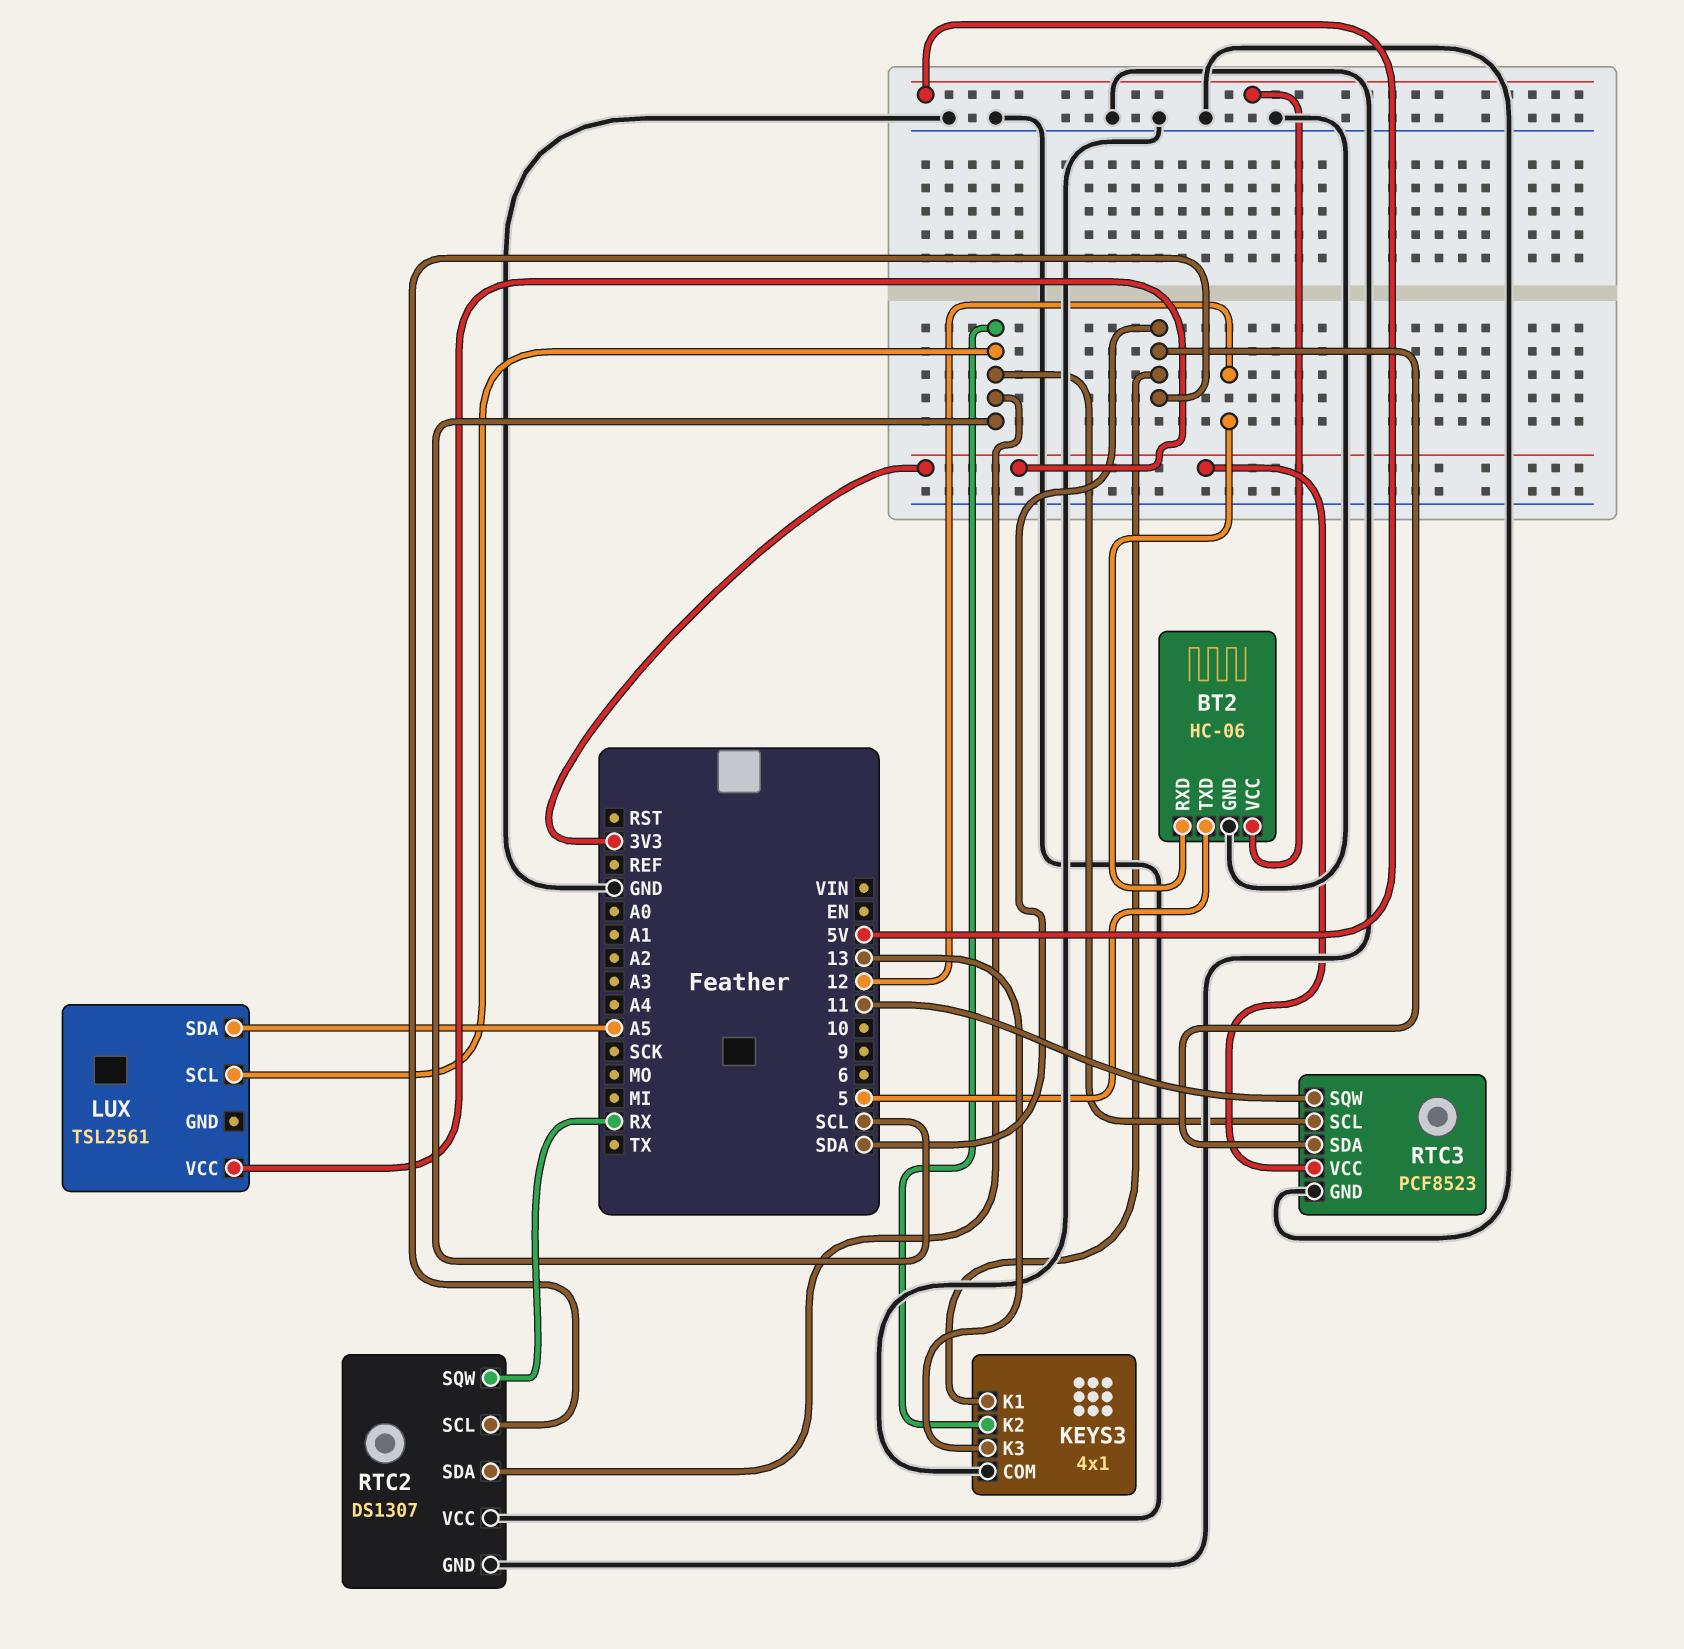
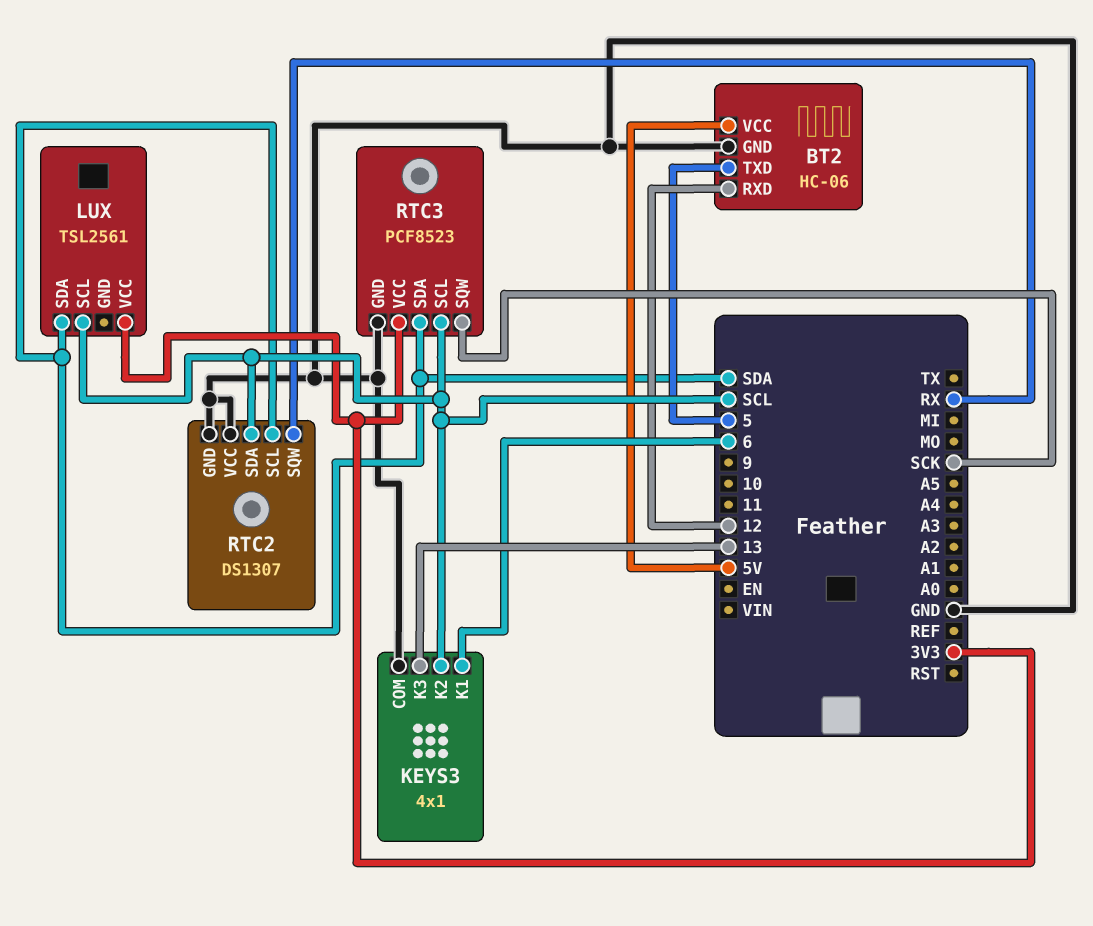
KEYS3 pin K1: SDA -> 6
LUX pin SDA: A5 -> SDA
RTC3 pin SQW: 11 -> SCK

